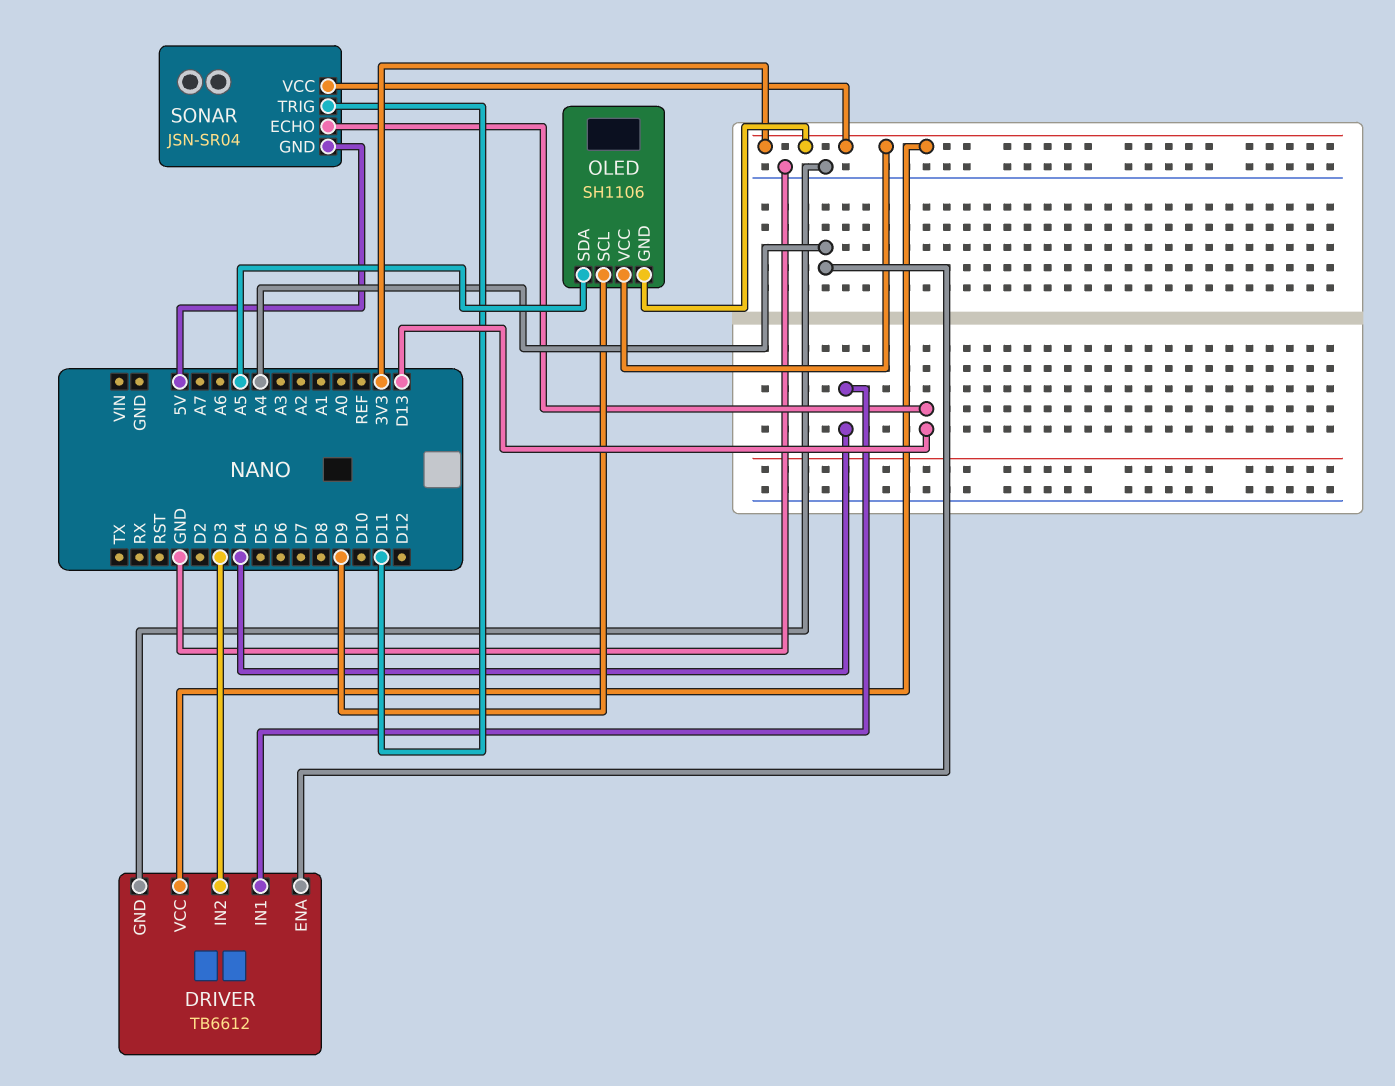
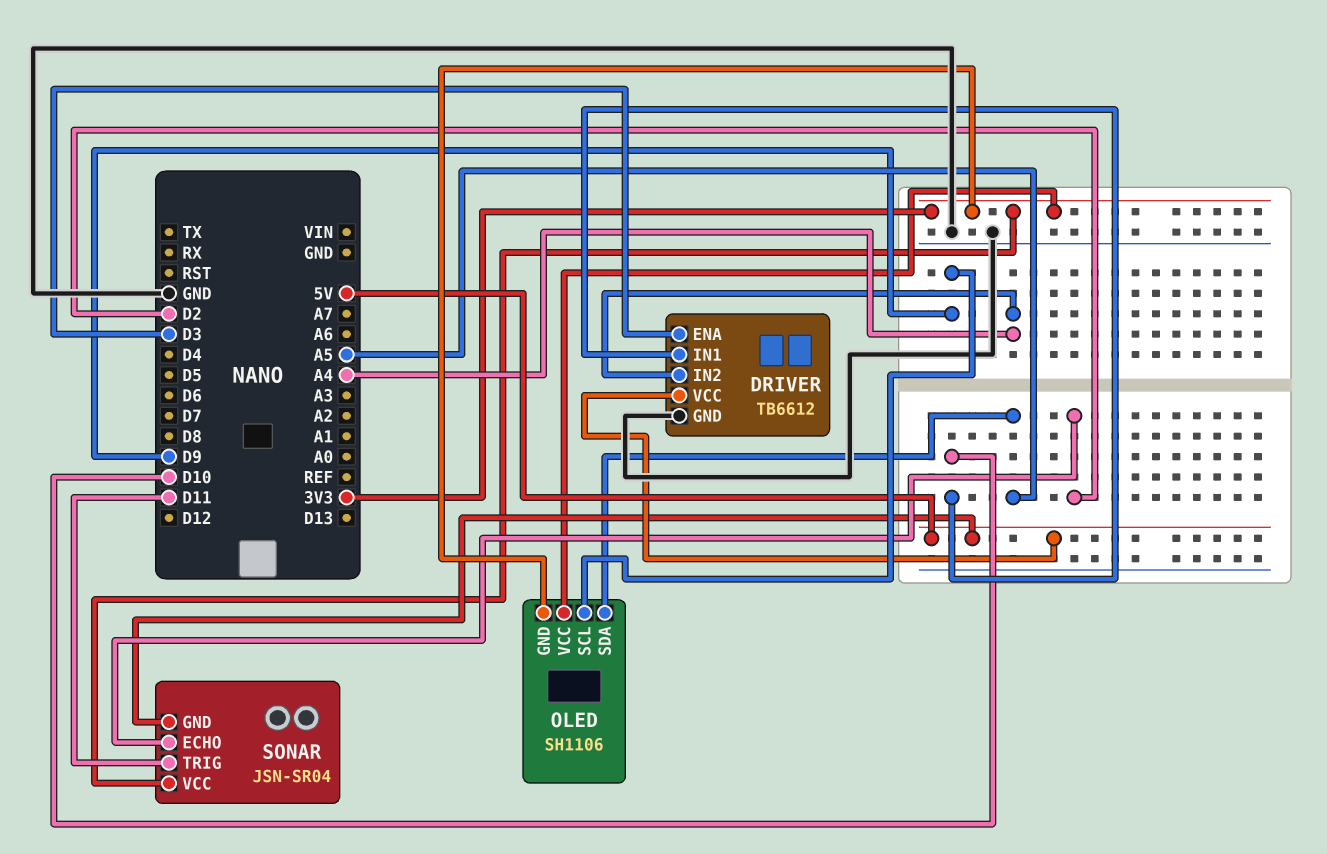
DRIVER pin ENA: A4 -> D3
DRIVER pin IN1: D4 -> D10
DRIVER pin IN2: D3 -> A4
DRIVER pin VCC: 3V3 -> 5V
SONAR pin ECHO: D13 -> D2

